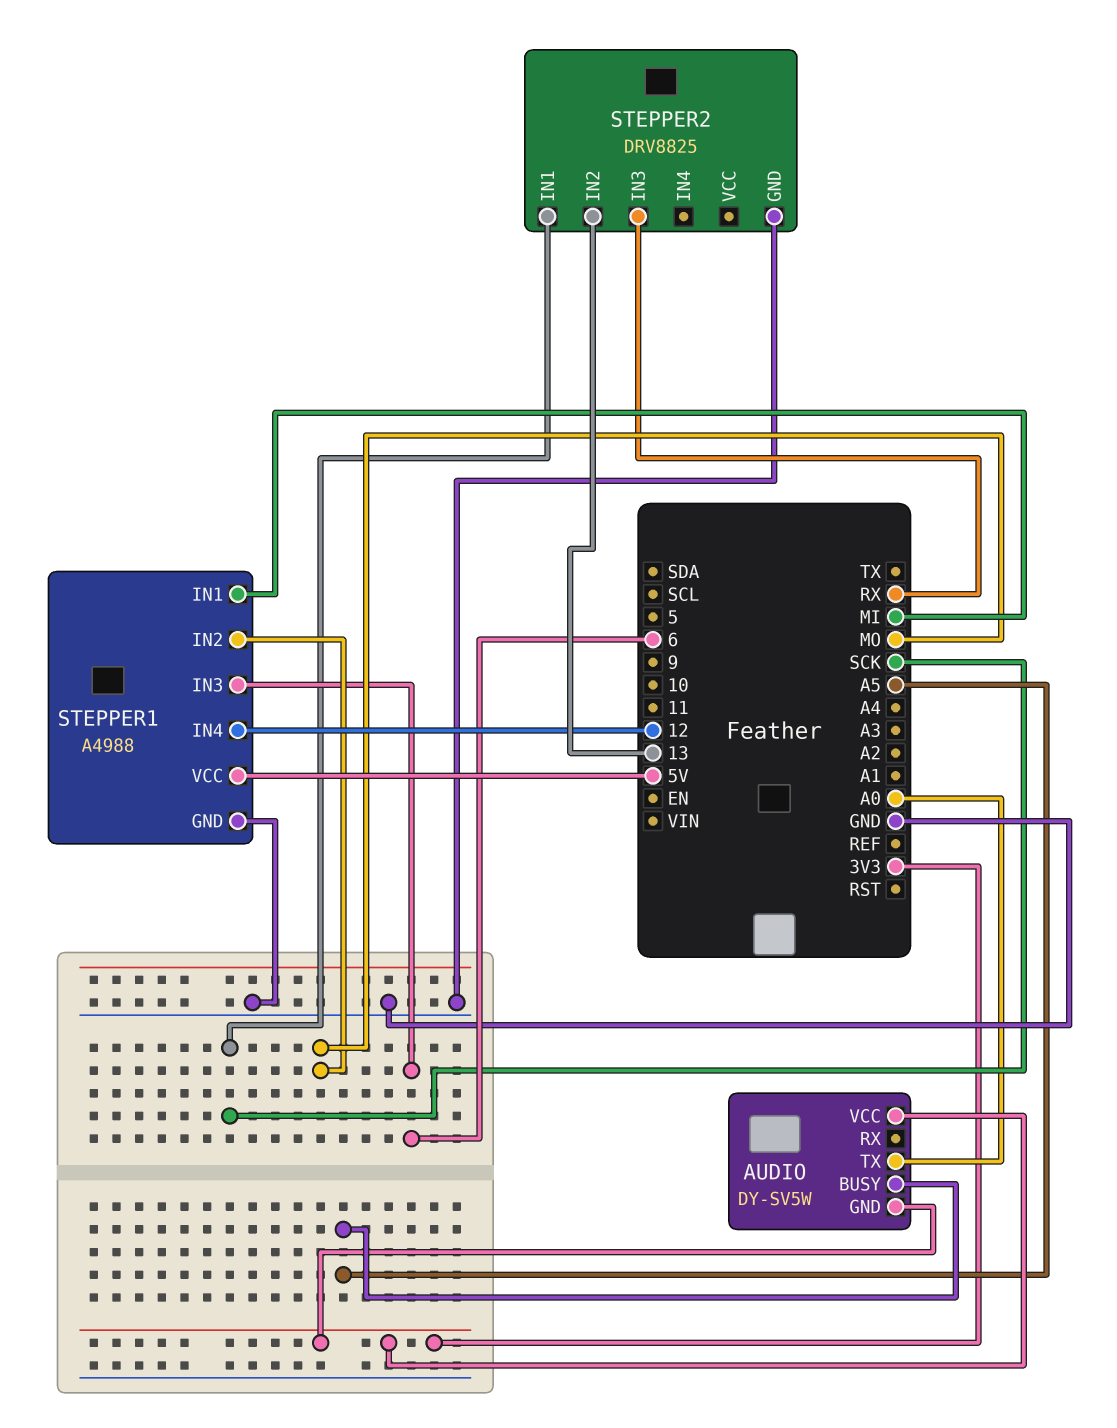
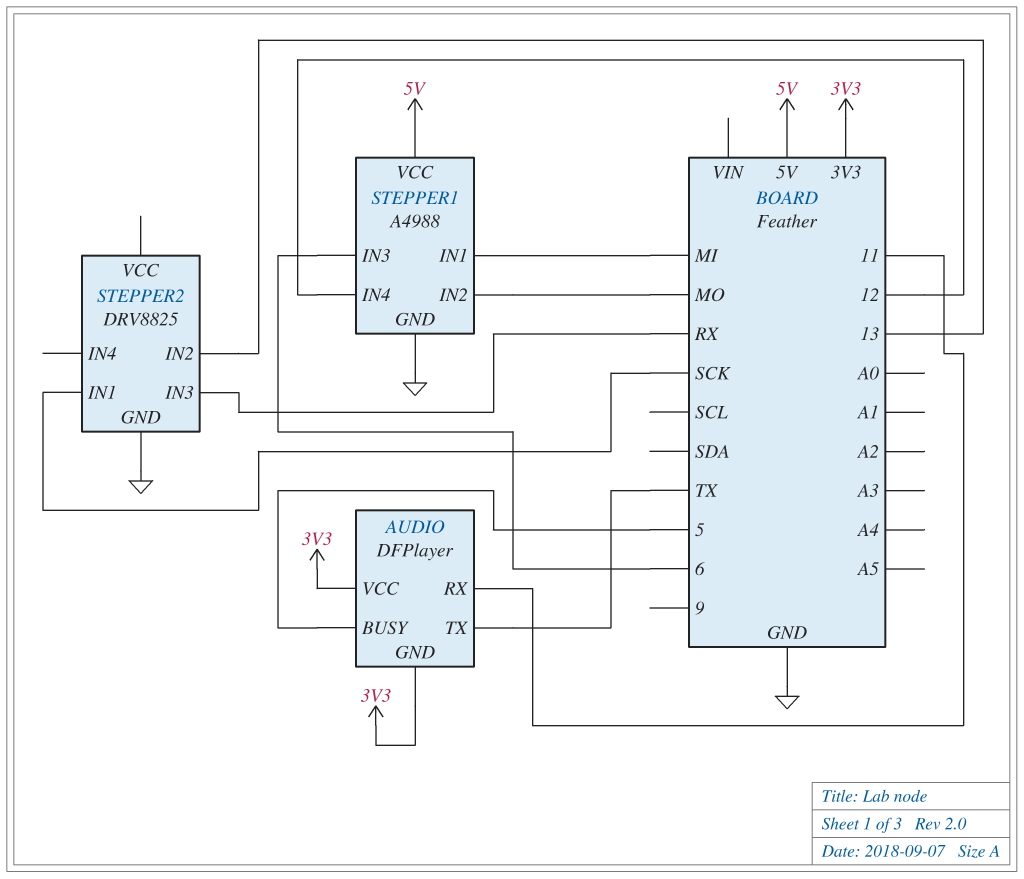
AUDIO: DY-SV5W -> DFPlayer
AUDIO pin BUSY: A5 -> 5
AUDIO pin RX: none -> 11
AUDIO pin TX: A0 -> TX

